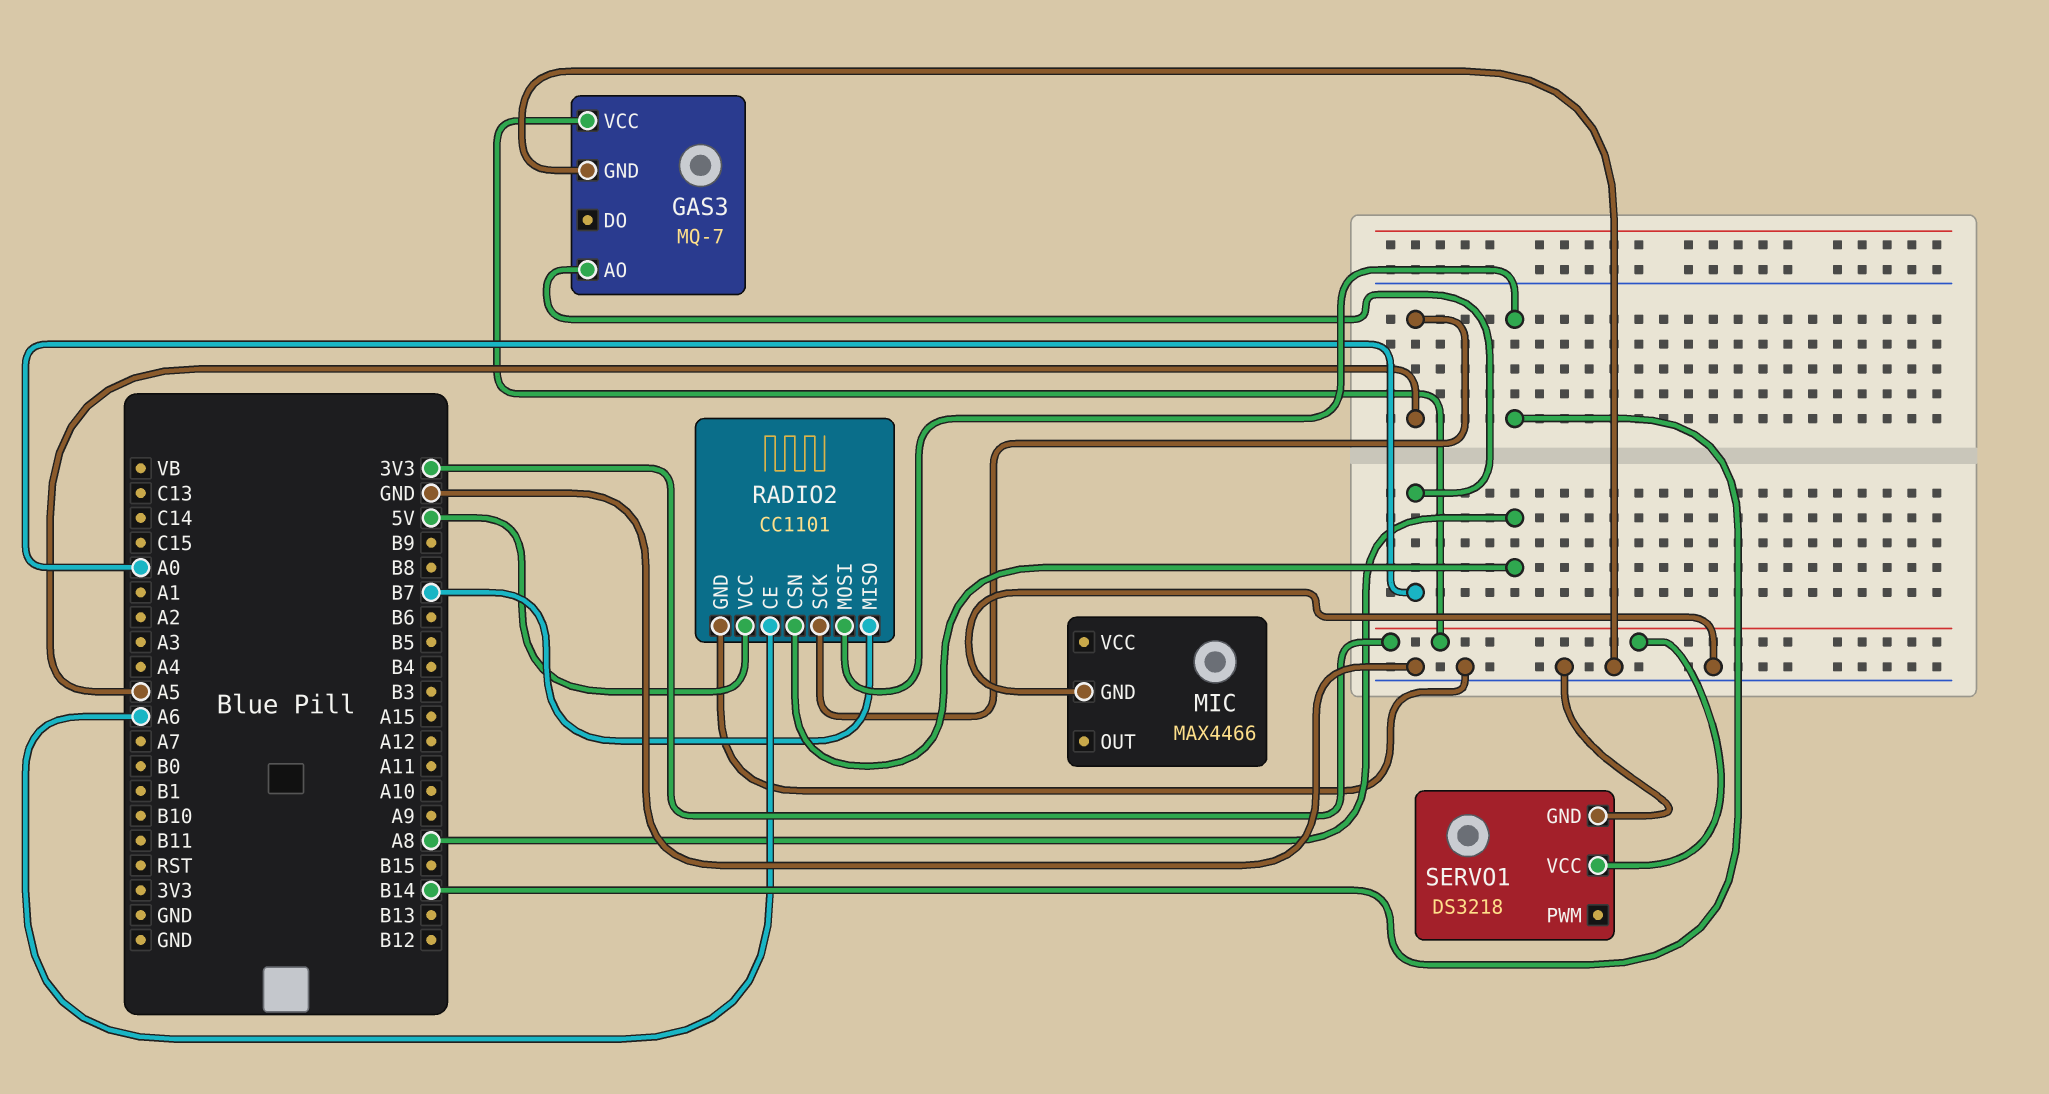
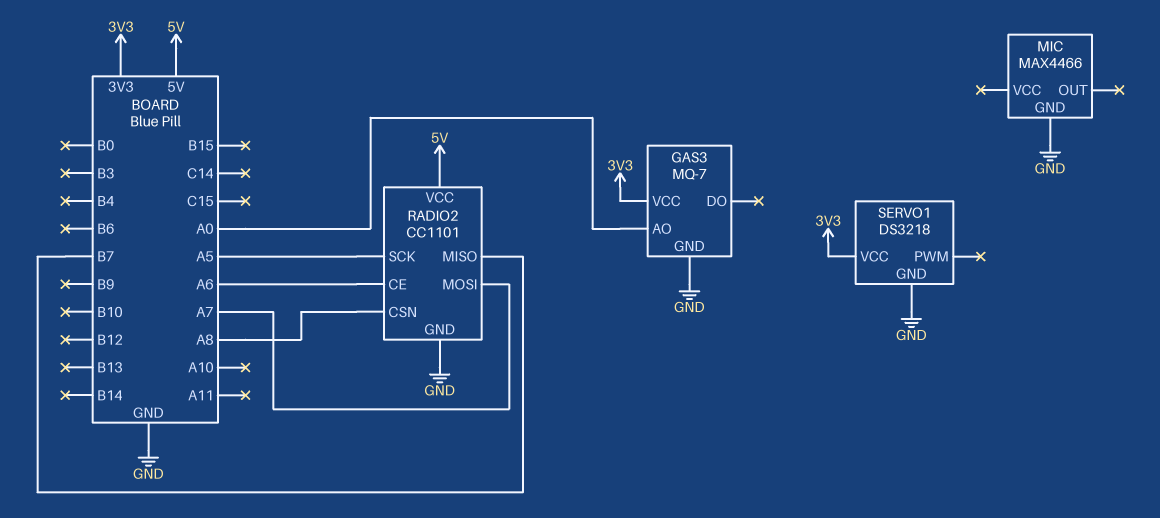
RADIO2 pin MOSI: B14 -> A7

